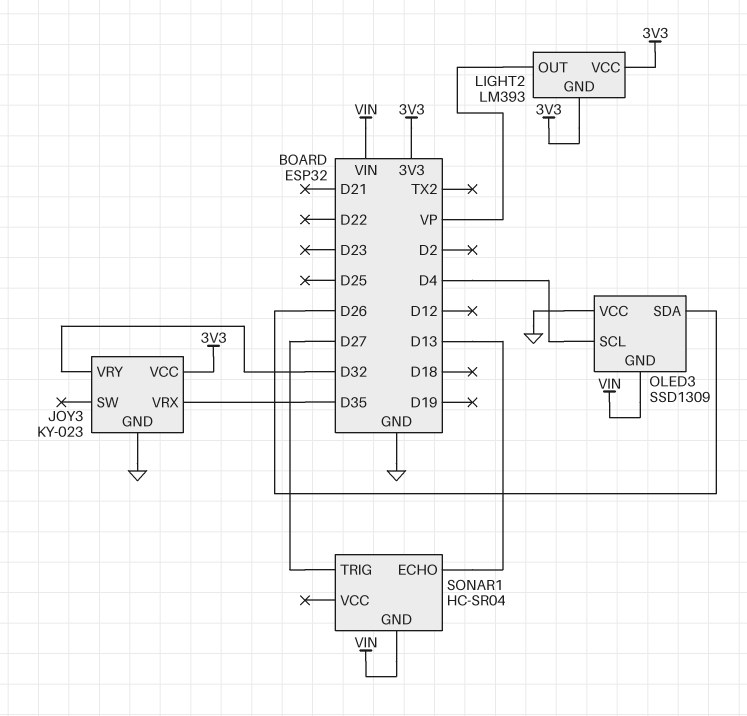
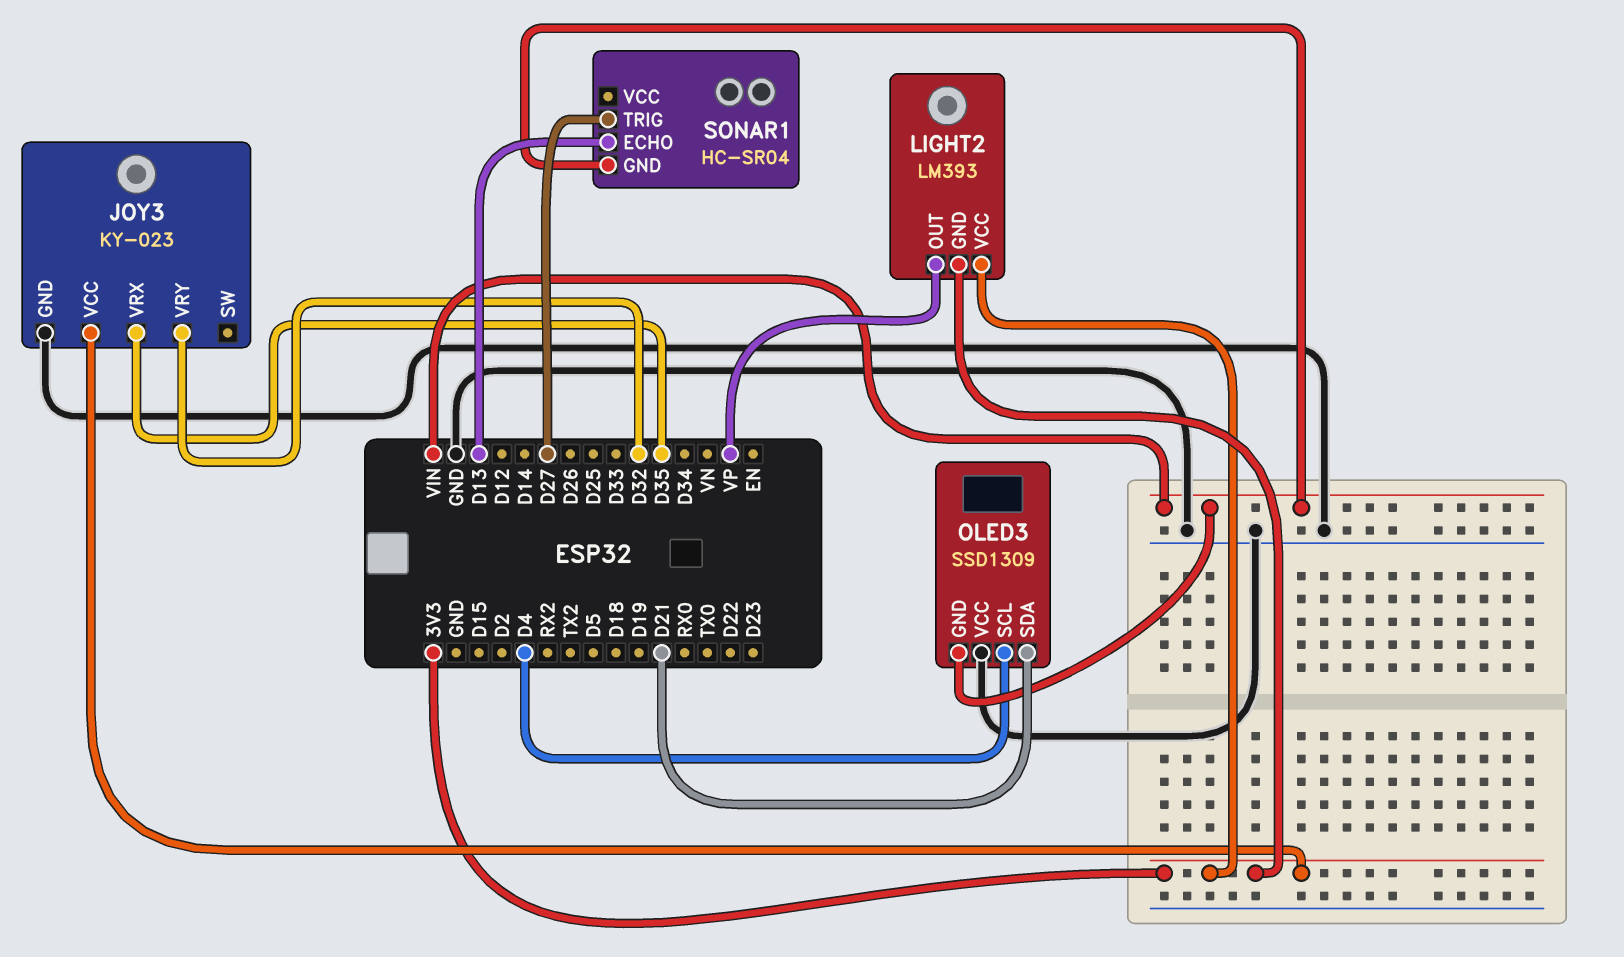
OLED3 pin SDA: D26 -> D21

